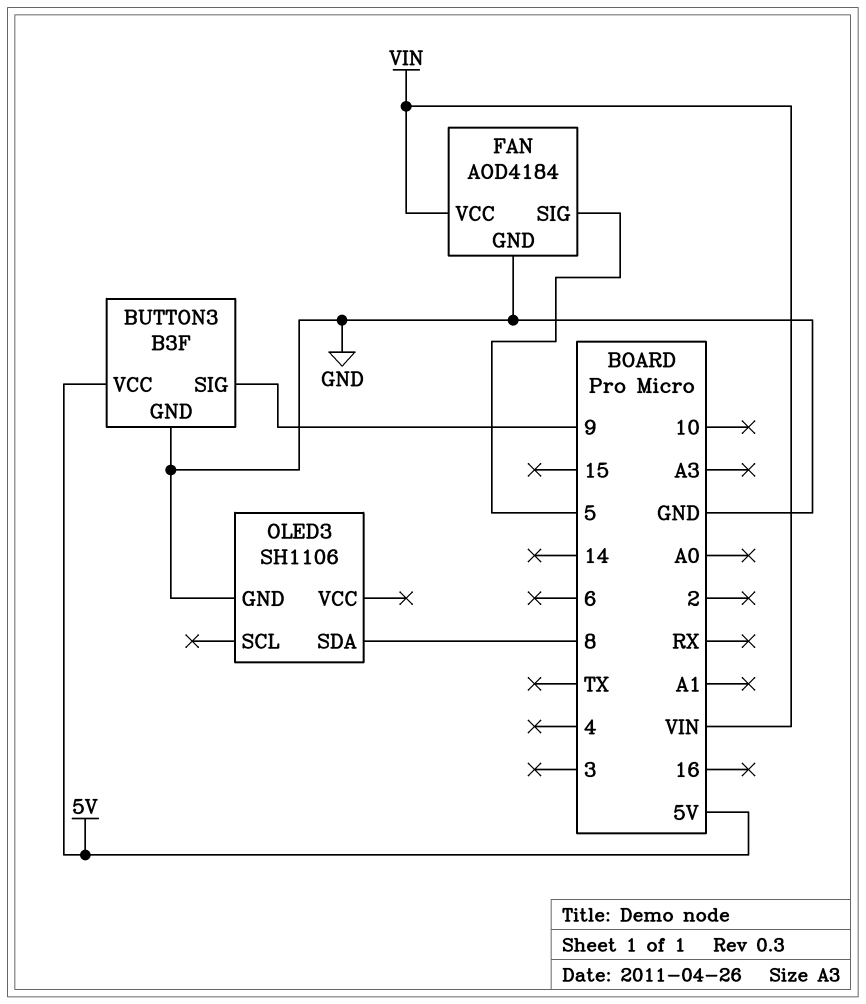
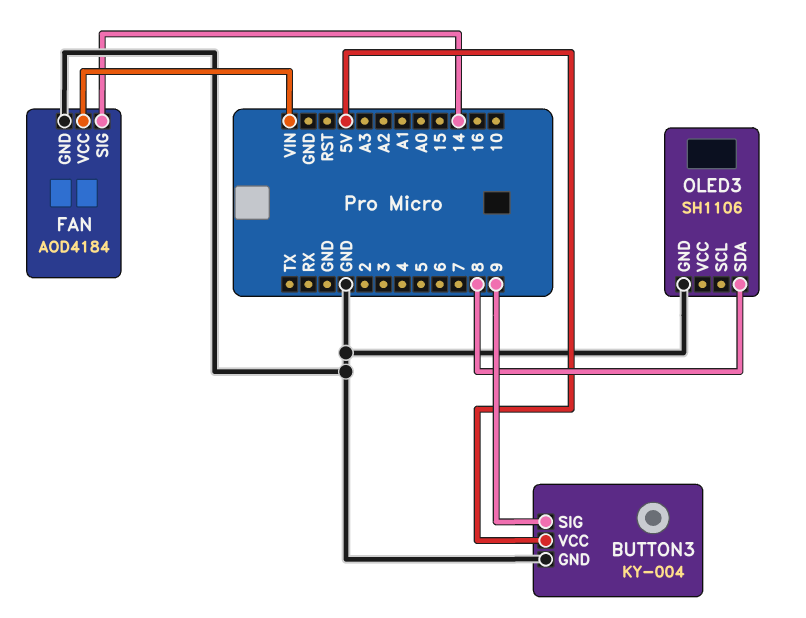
BUTTON3: B3F -> KY-004
FAN pin SIG: 5 -> 14

